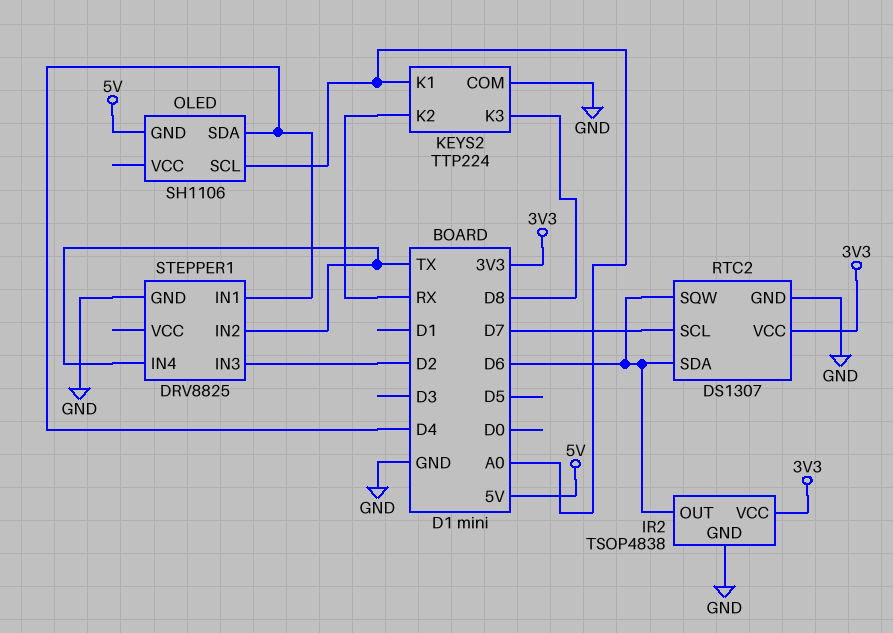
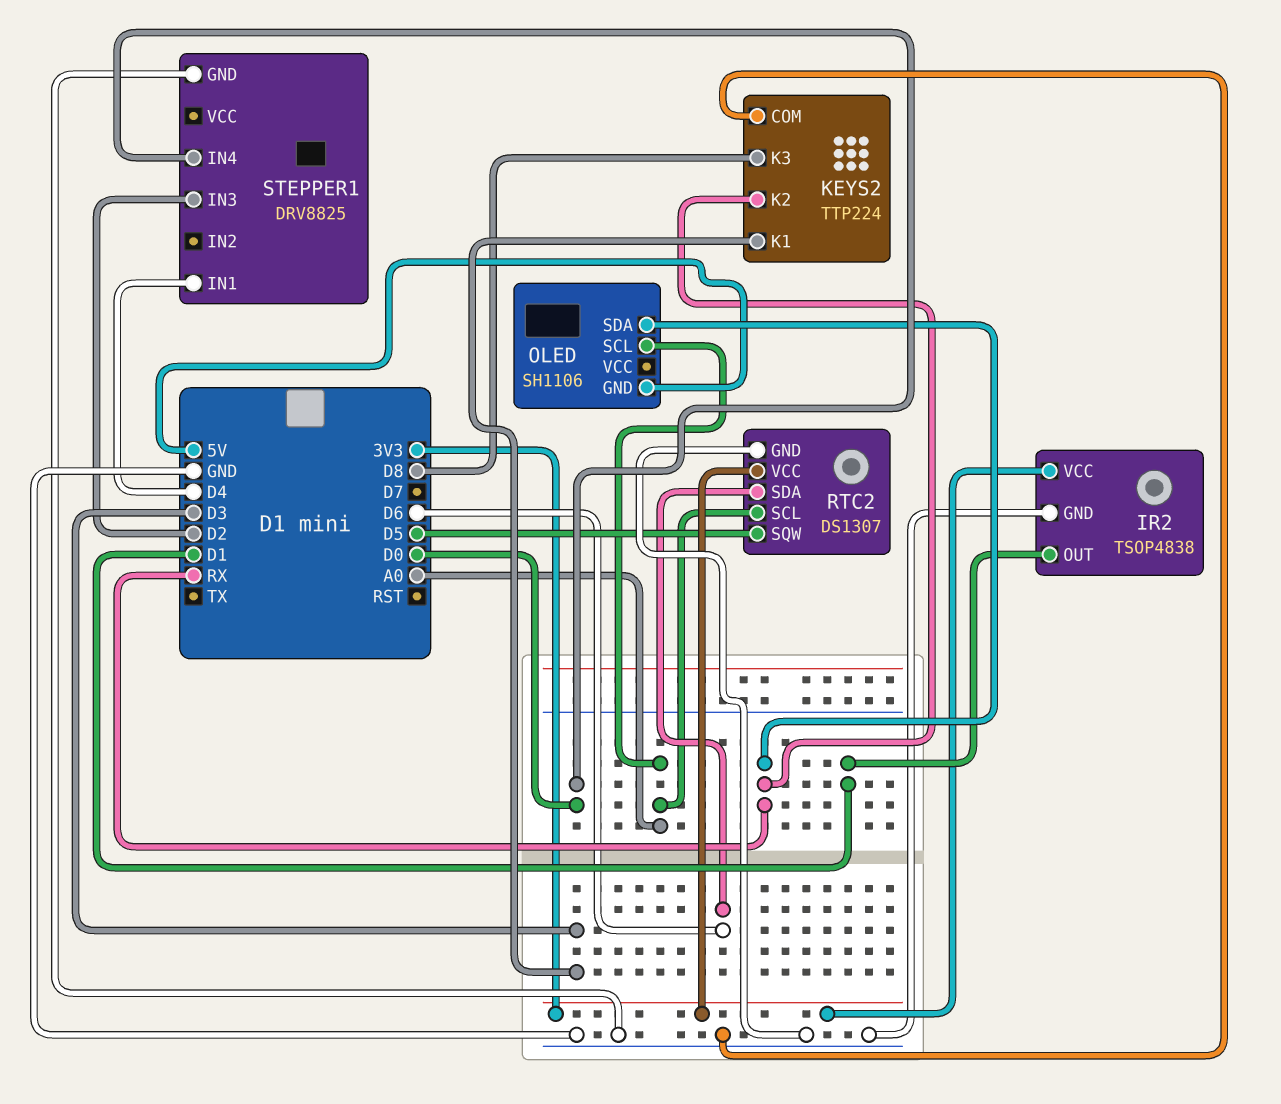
IR2 pin OUT: D6 -> D1
KEYS2 pin K1: A0 -> D3
OLED pin SDA: D4 -> RX
RTC2 pin SCL: D7 -> A0
RTC2 pin SQW: D6 -> D5
STEPPER1 pin IN2: TX -> none
STEPPER1 pin IN4: TX -> D0

